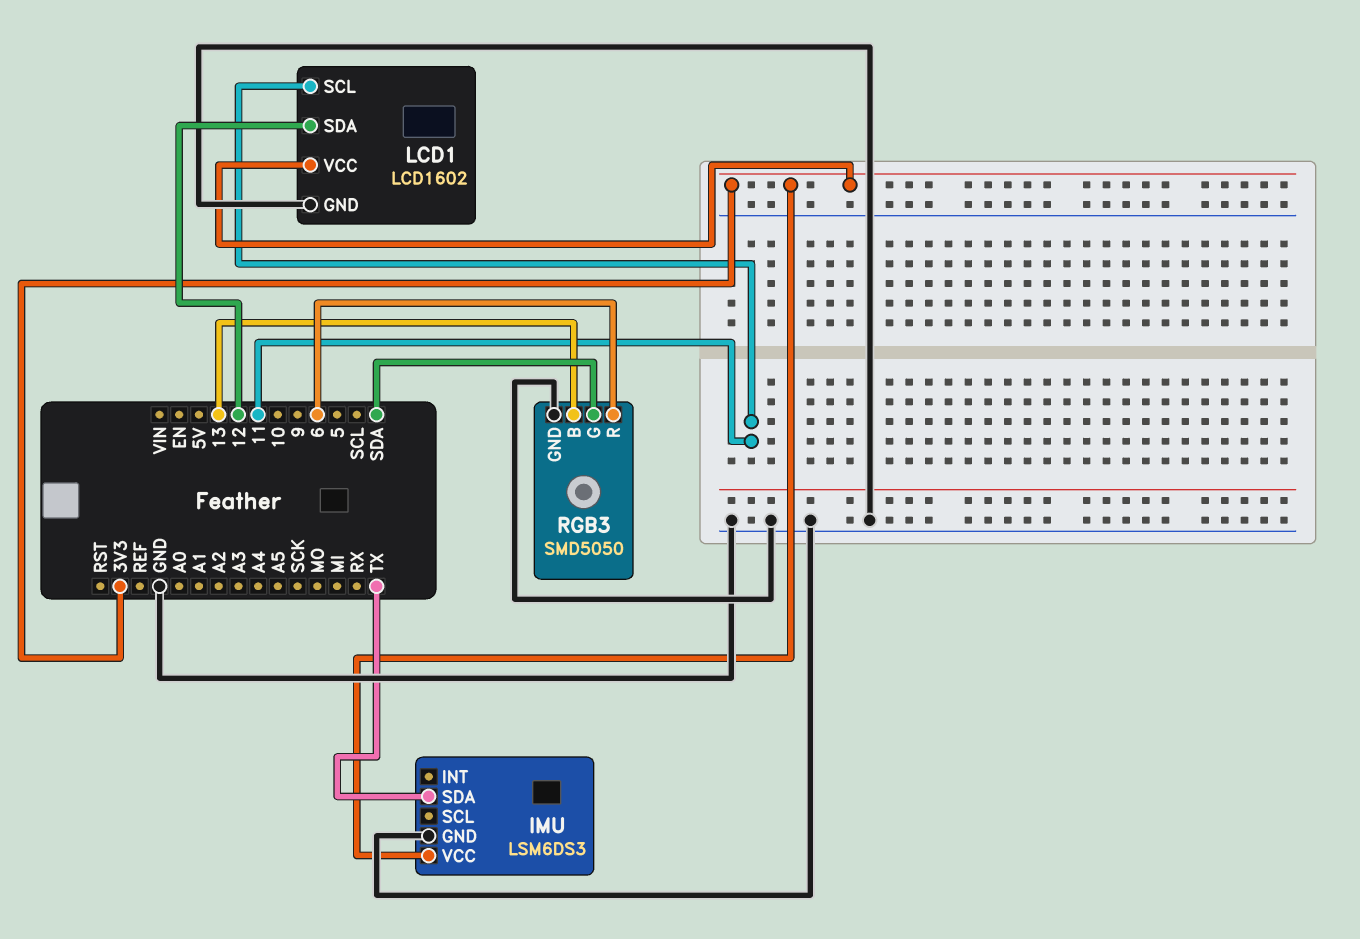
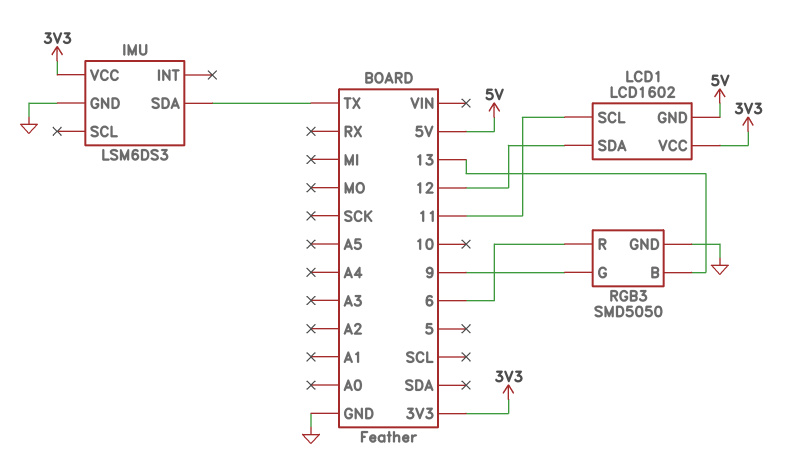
LCD1 pin GND: GND -> 5V
RGB3 pin G: SDA -> 9

